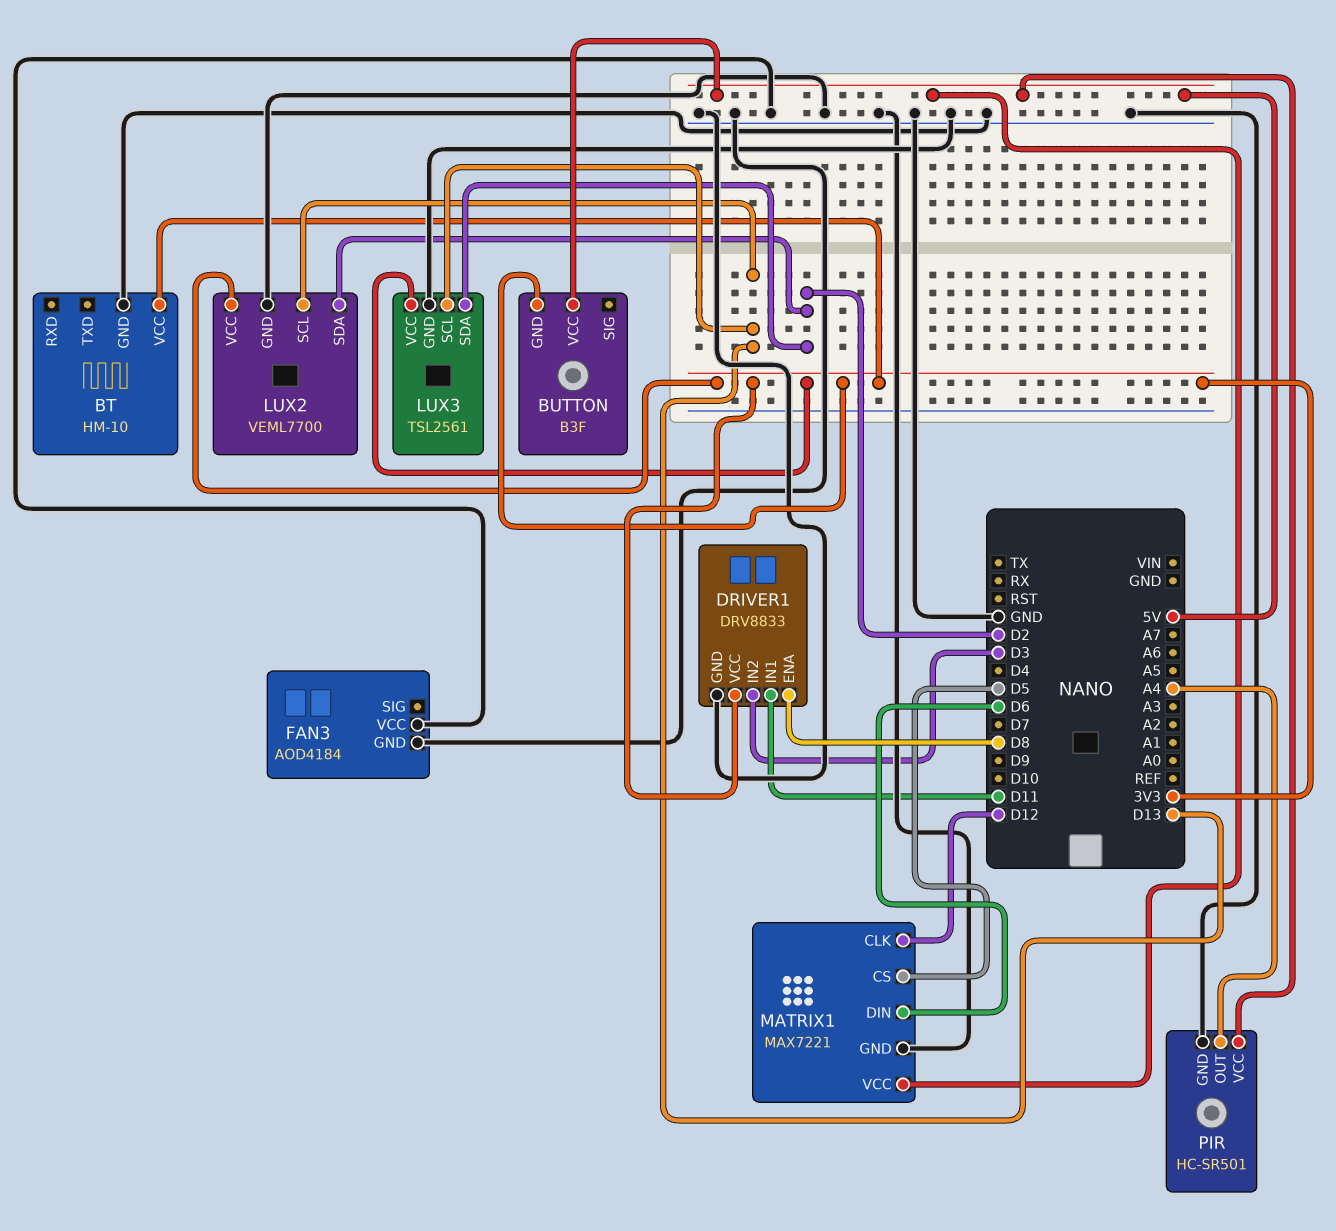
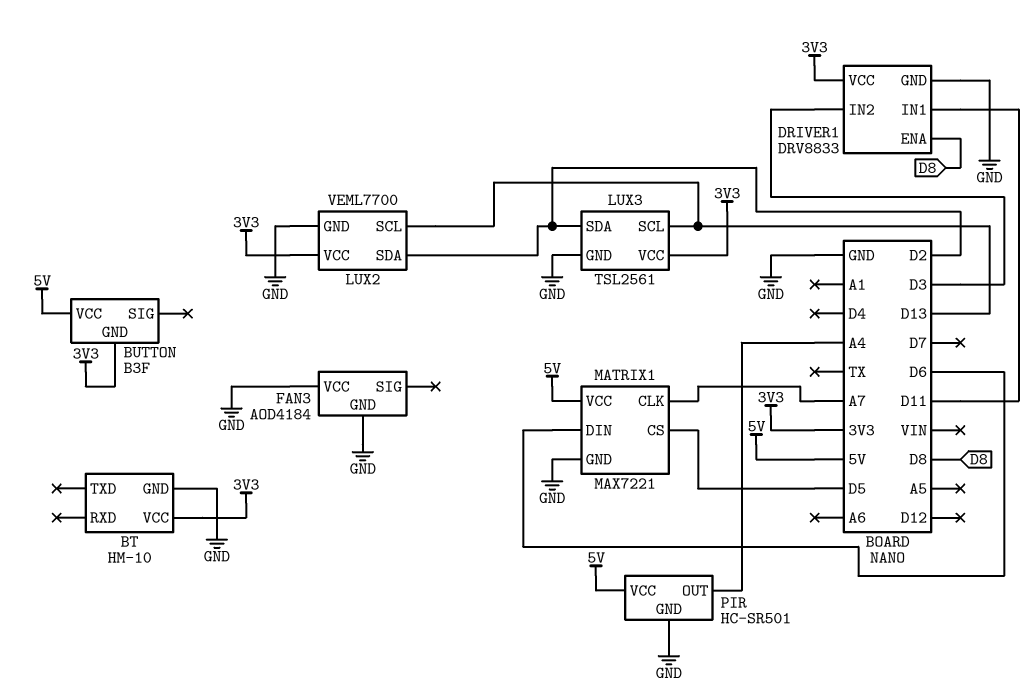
MATRIX1 pin CLK: D12 -> A7

